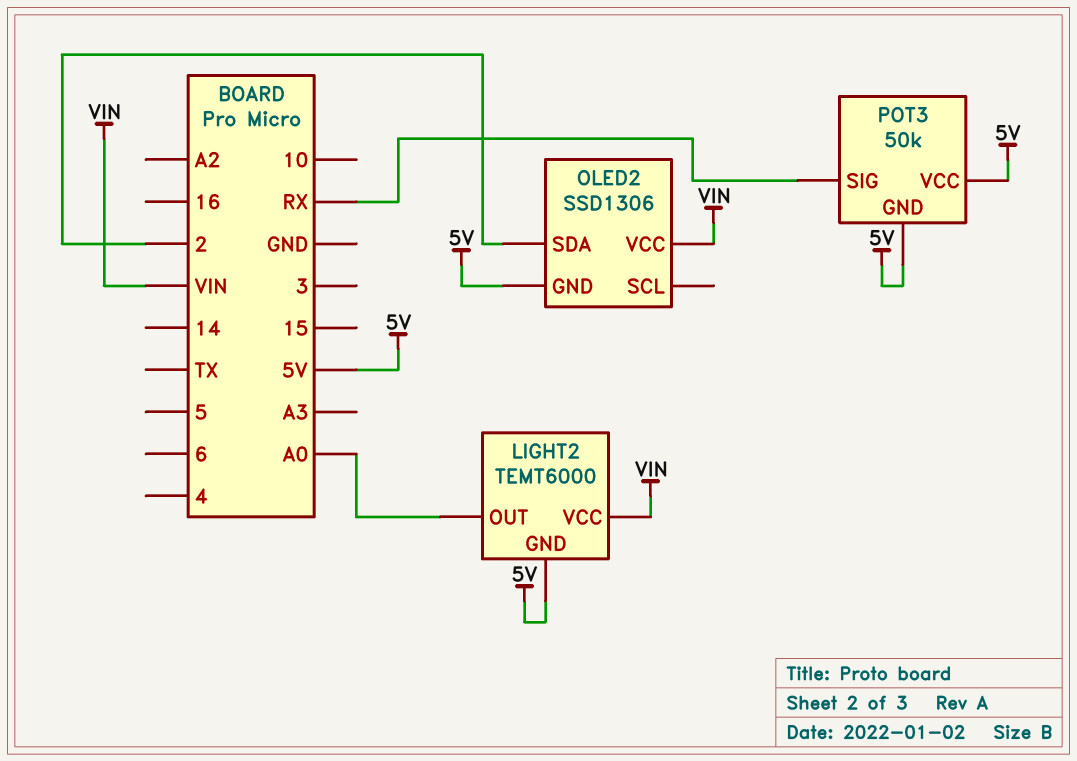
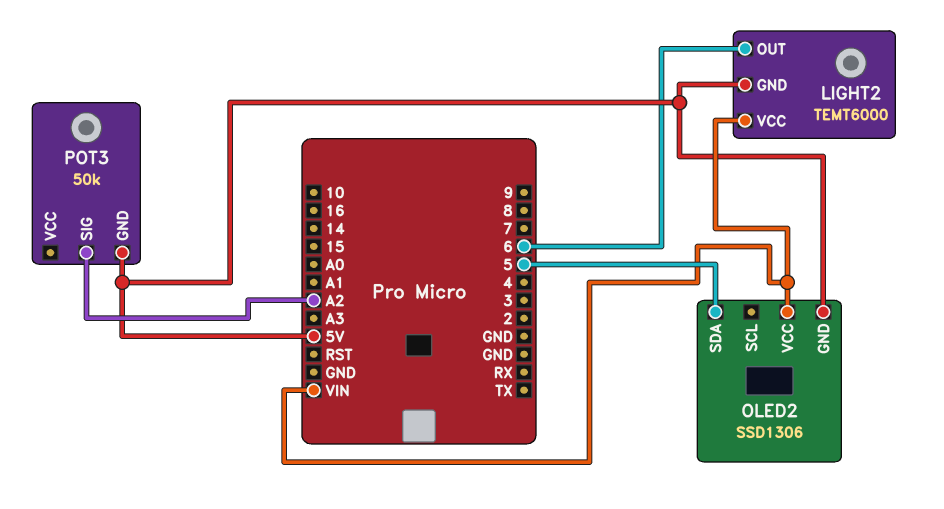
LIGHT2 pin OUT: A0 -> 6
OLED2 pin SDA: 2 -> 5
POT3 pin SIG: RX -> A2
POT3 pin VCC: 5V -> none

